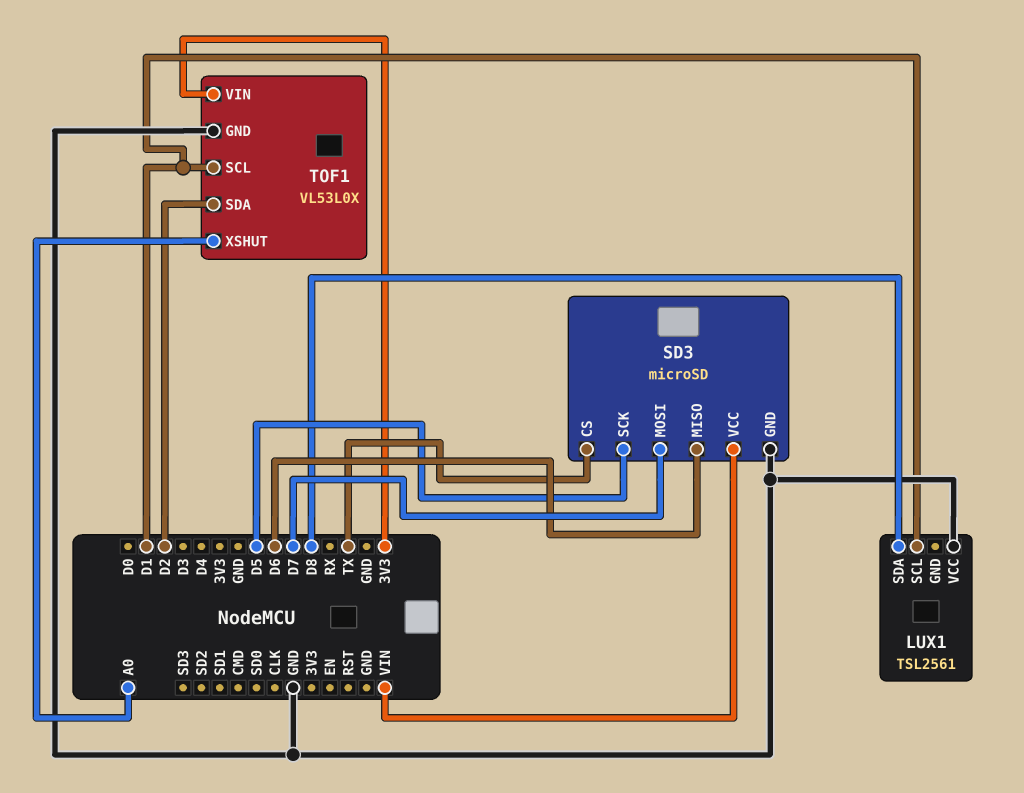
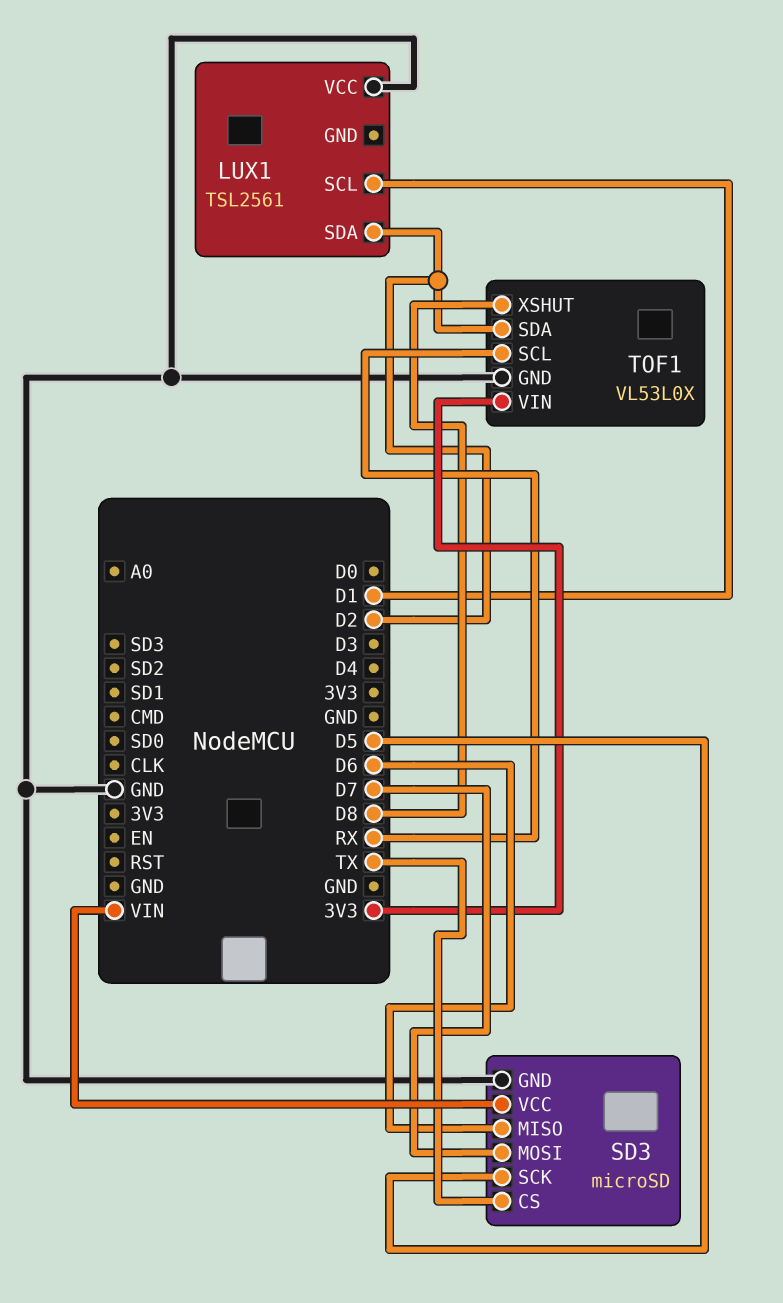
LUX1 pin SDA: D8 -> D2
TOF1 pin SCL: D1 -> RX
TOF1 pin XSHUT: A0 -> D8

